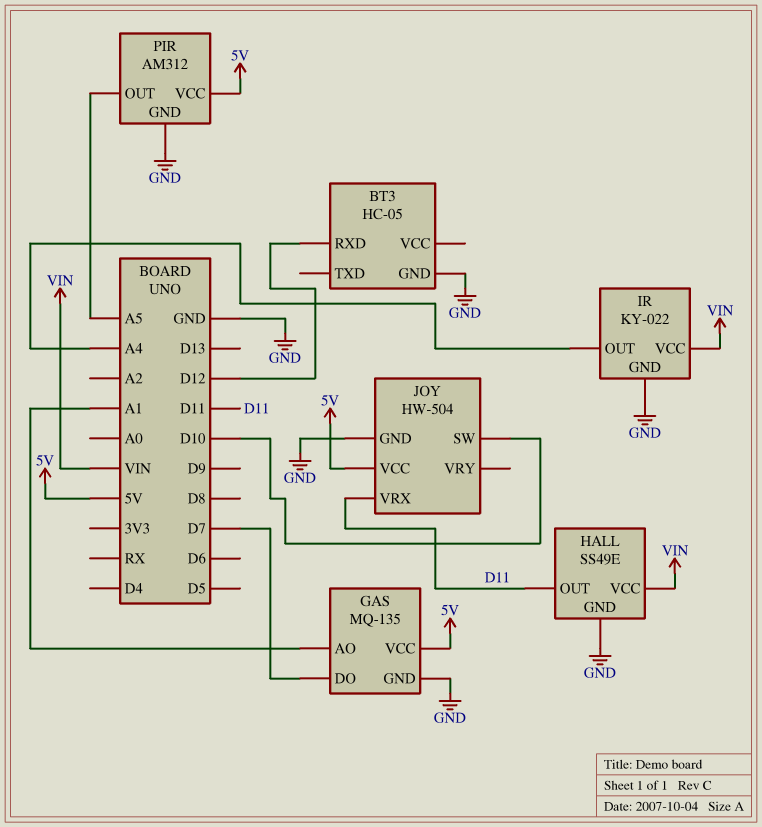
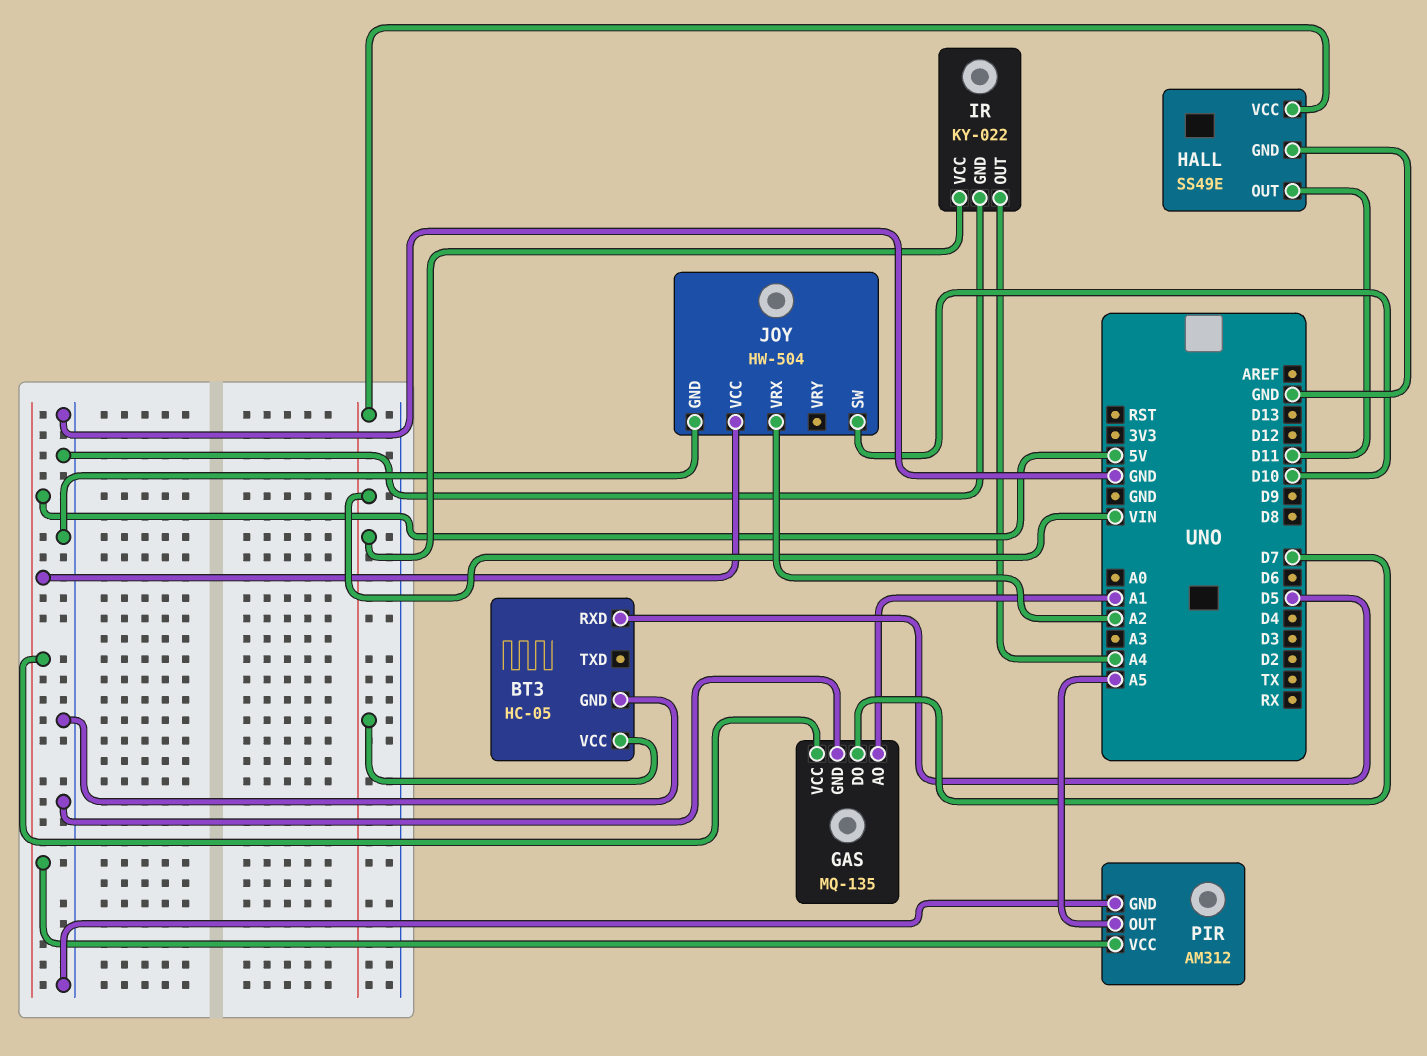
BT3 pin RXD: D12 -> D5
BT3 pin VCC: none -> VIN
JOY pin VRX: D11 -> A2

